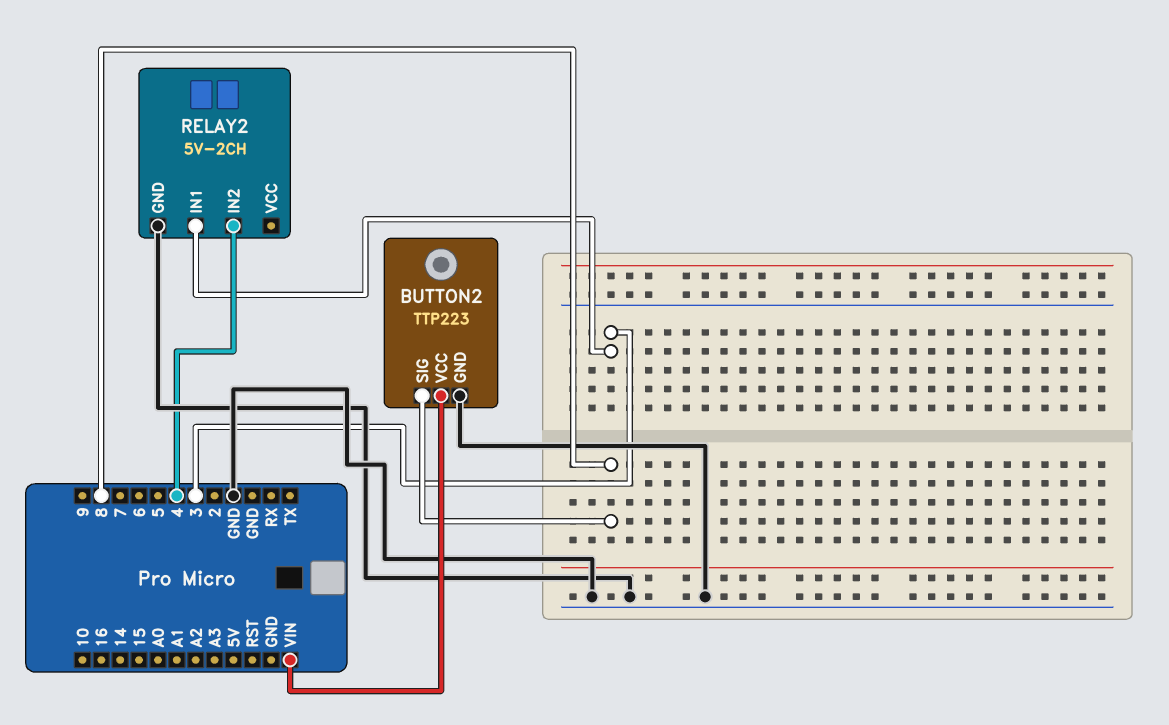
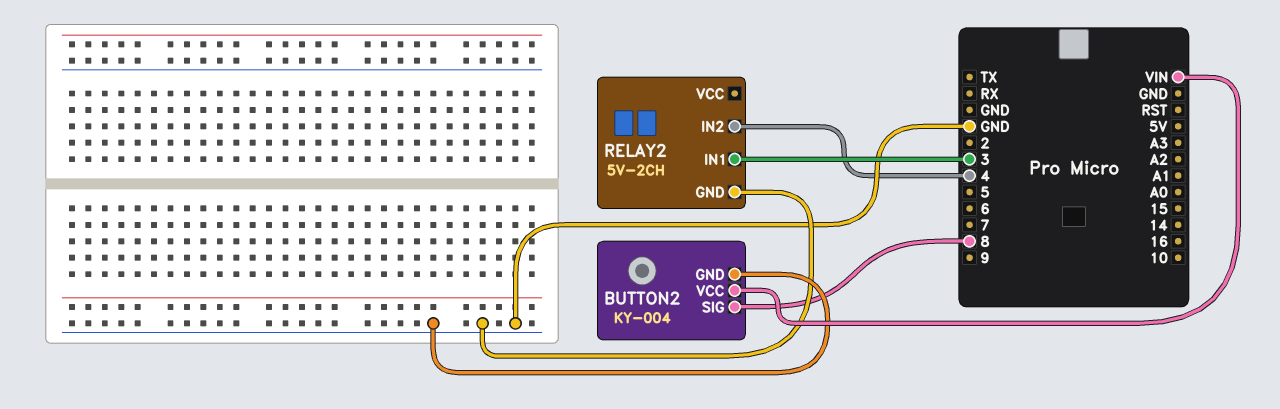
BUTTON2: TTP223 -> KY-004

